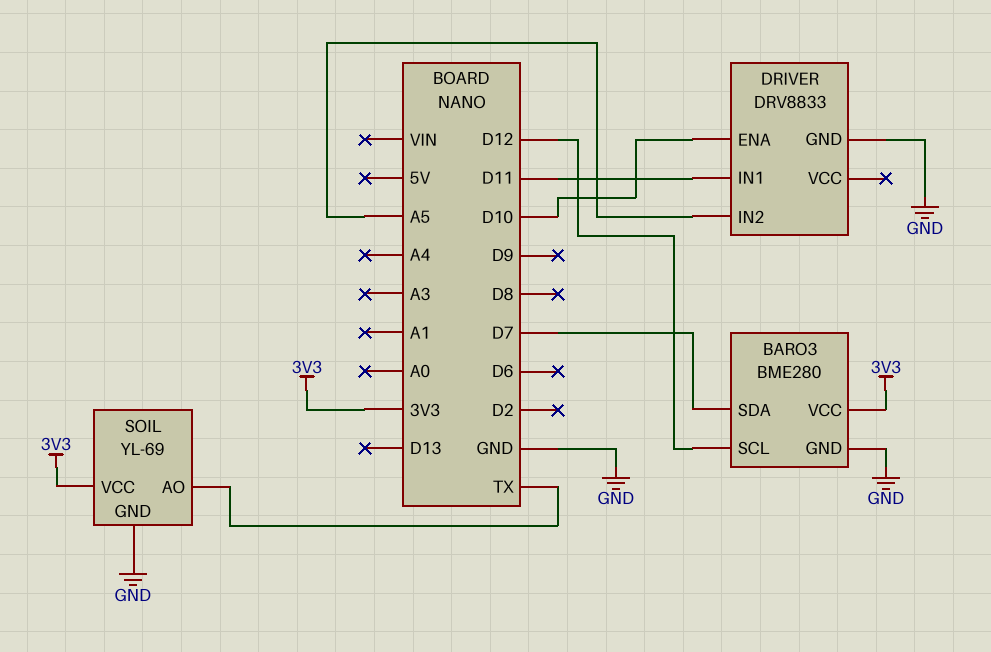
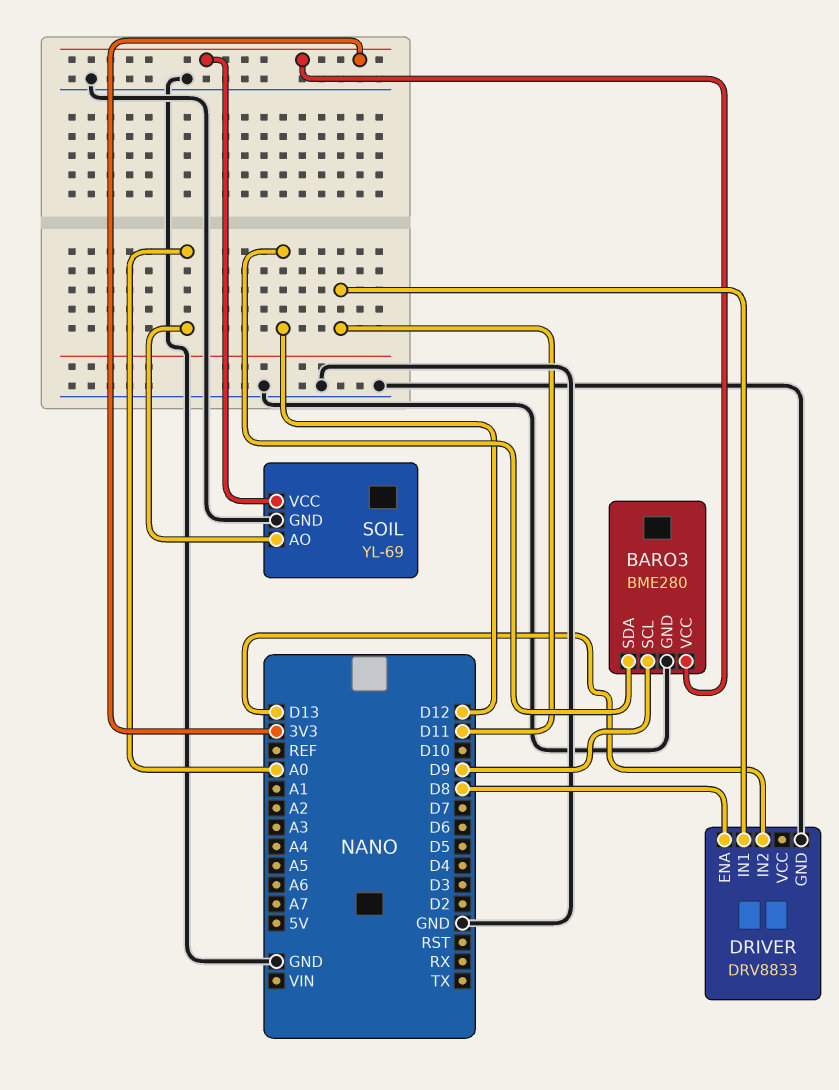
BARO3 pin SCL: D12 -> D9
BARO3 pin SDA: D7 -> D12
DRIVER pin ENA: D10 -> D8
DRIVER pin IN2: A5 -> D13
SOIL pin AO: TX -> A0

